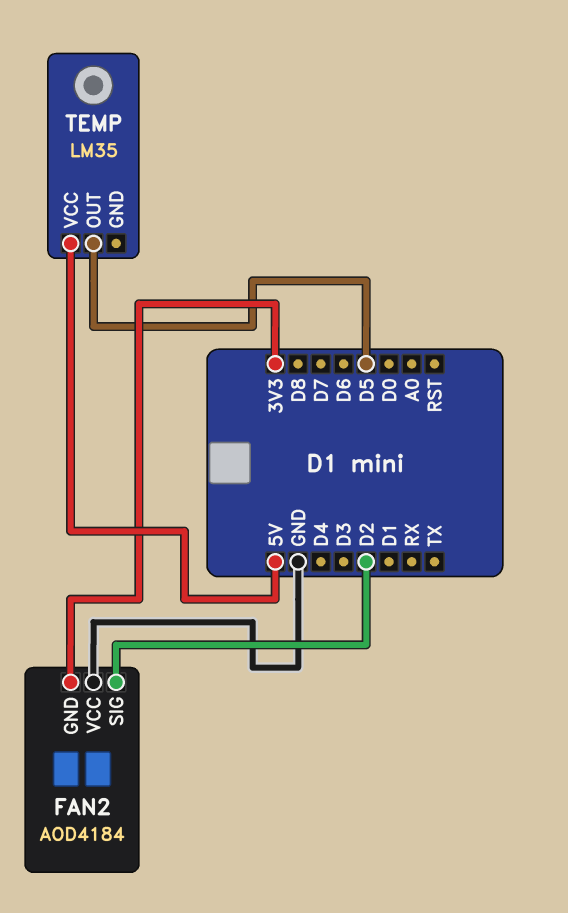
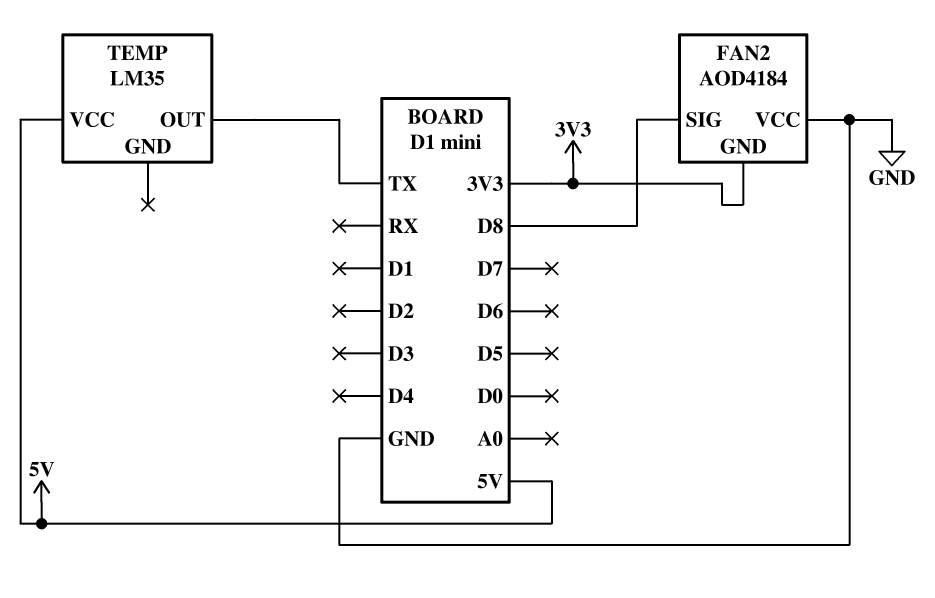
FAN2 pin SIG: D2 -> D8
TEMP pin OUT: D5 -> TX

